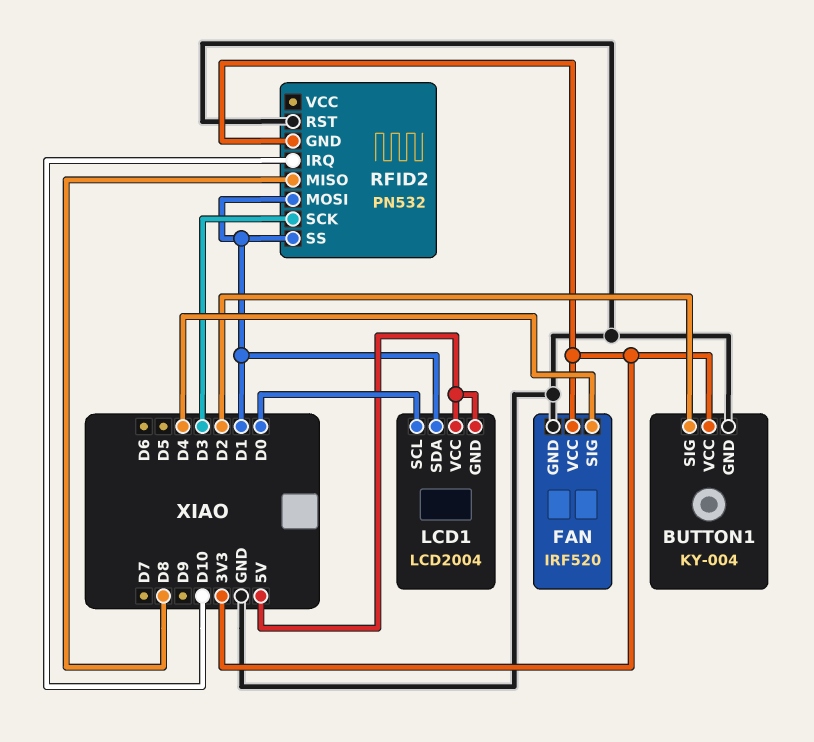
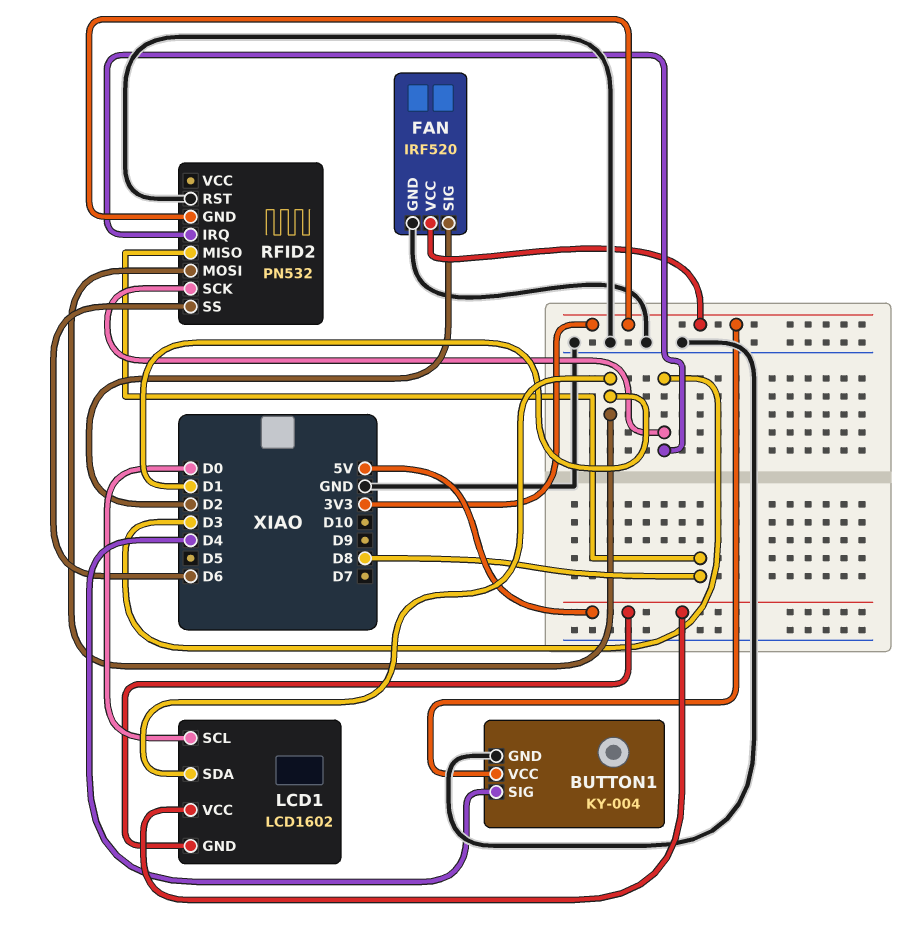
BUTTON1 pin SIG: D2 -> D4
FAN pin SIG: D4 -> D2
LCD1: LCD2004 -> LCD1602
RFID2 pin IRQ: D10 -> D3
RFID2 pin SS: D1 -> D6

